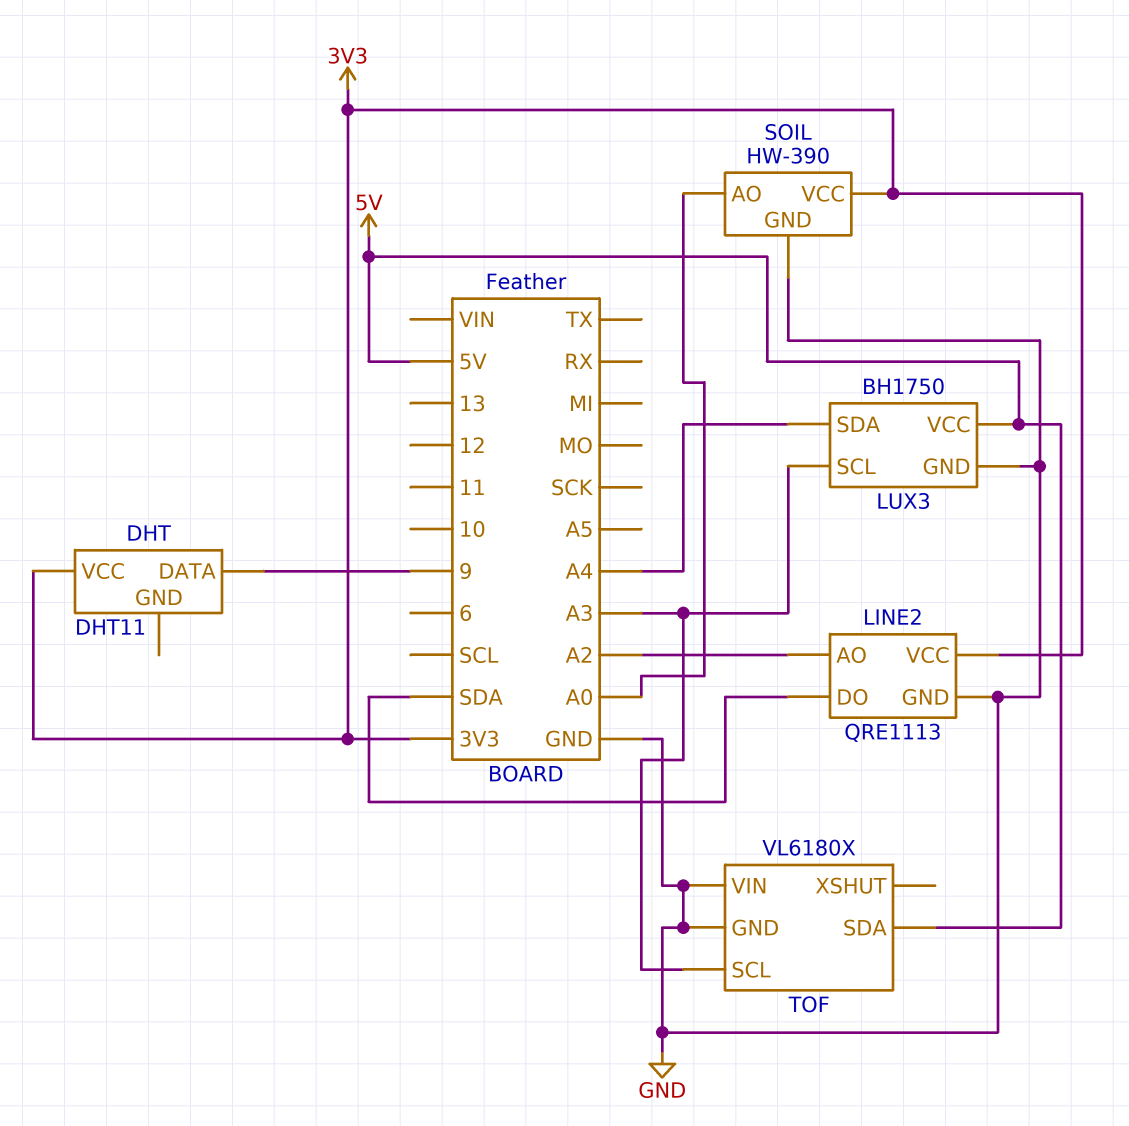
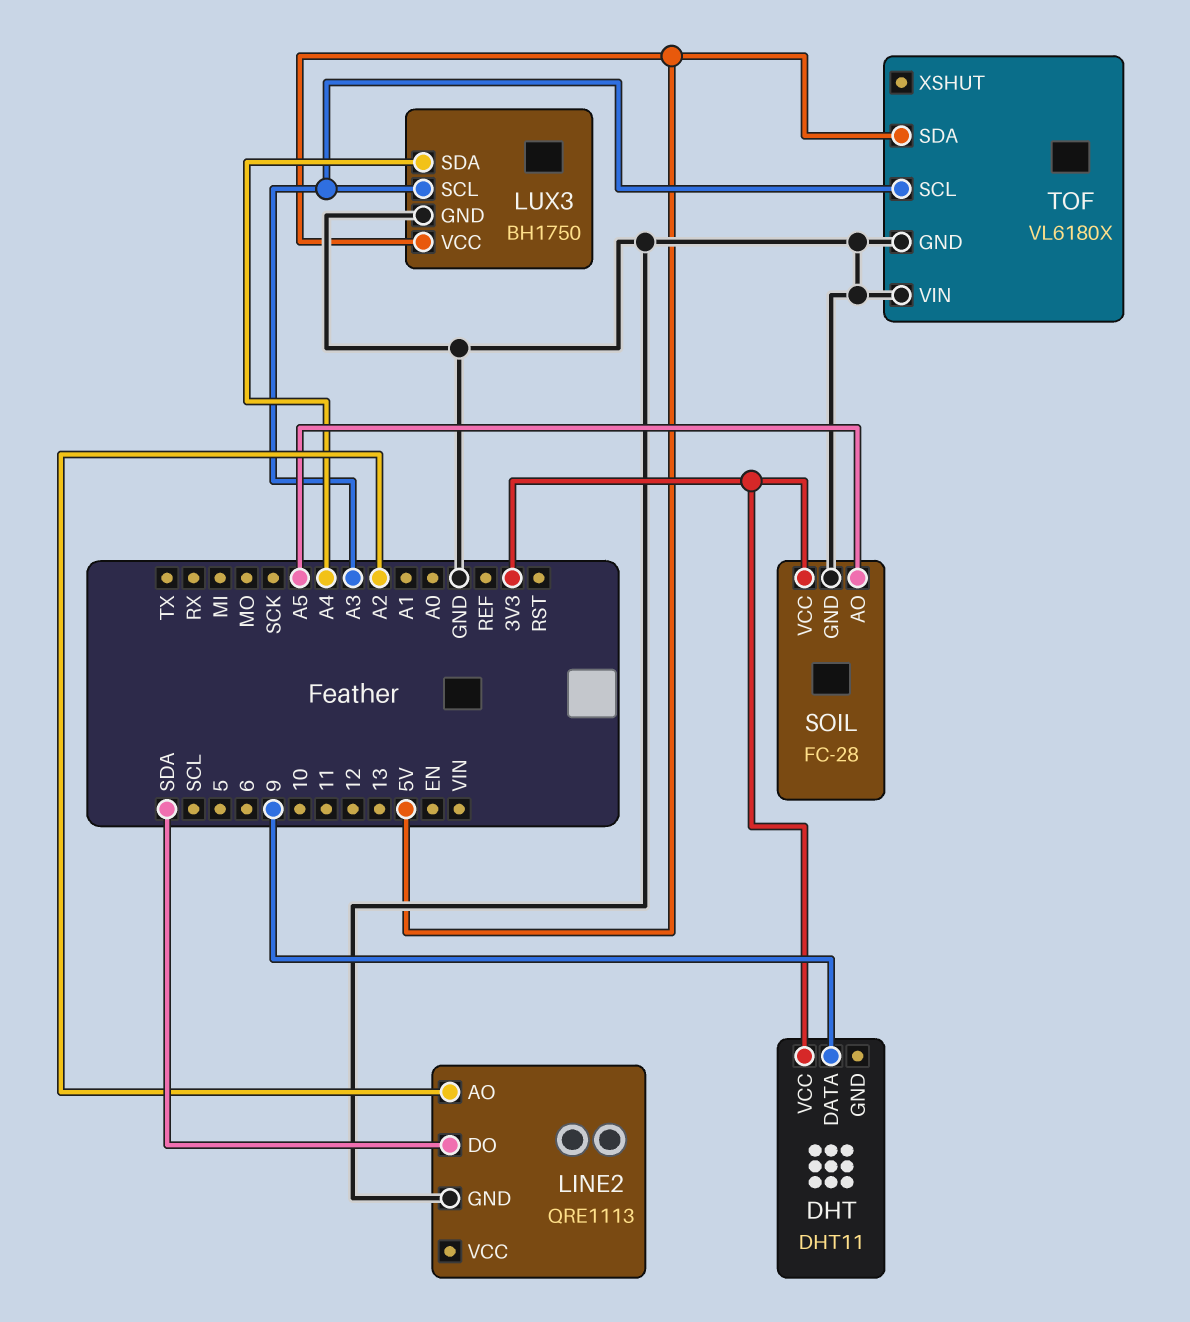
LINE2 pin VCC: 3V3 -> none
SOIL: HW-390 -> FC-28
SOIL pin AO: A0 -> A5

